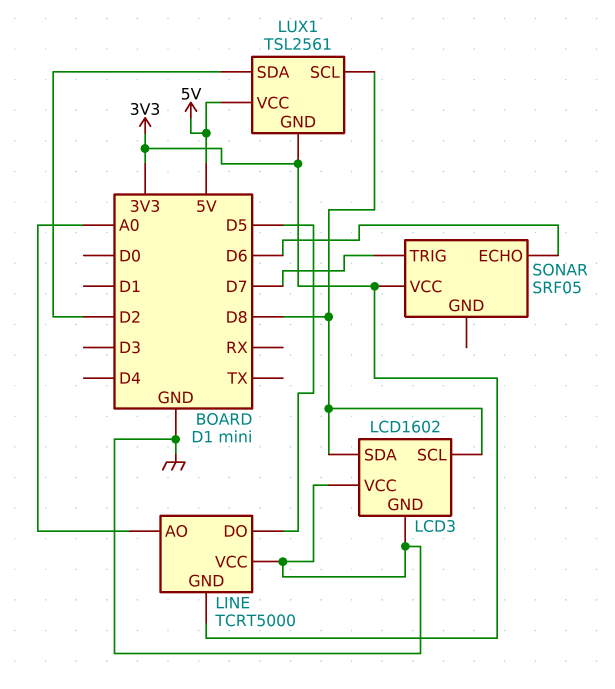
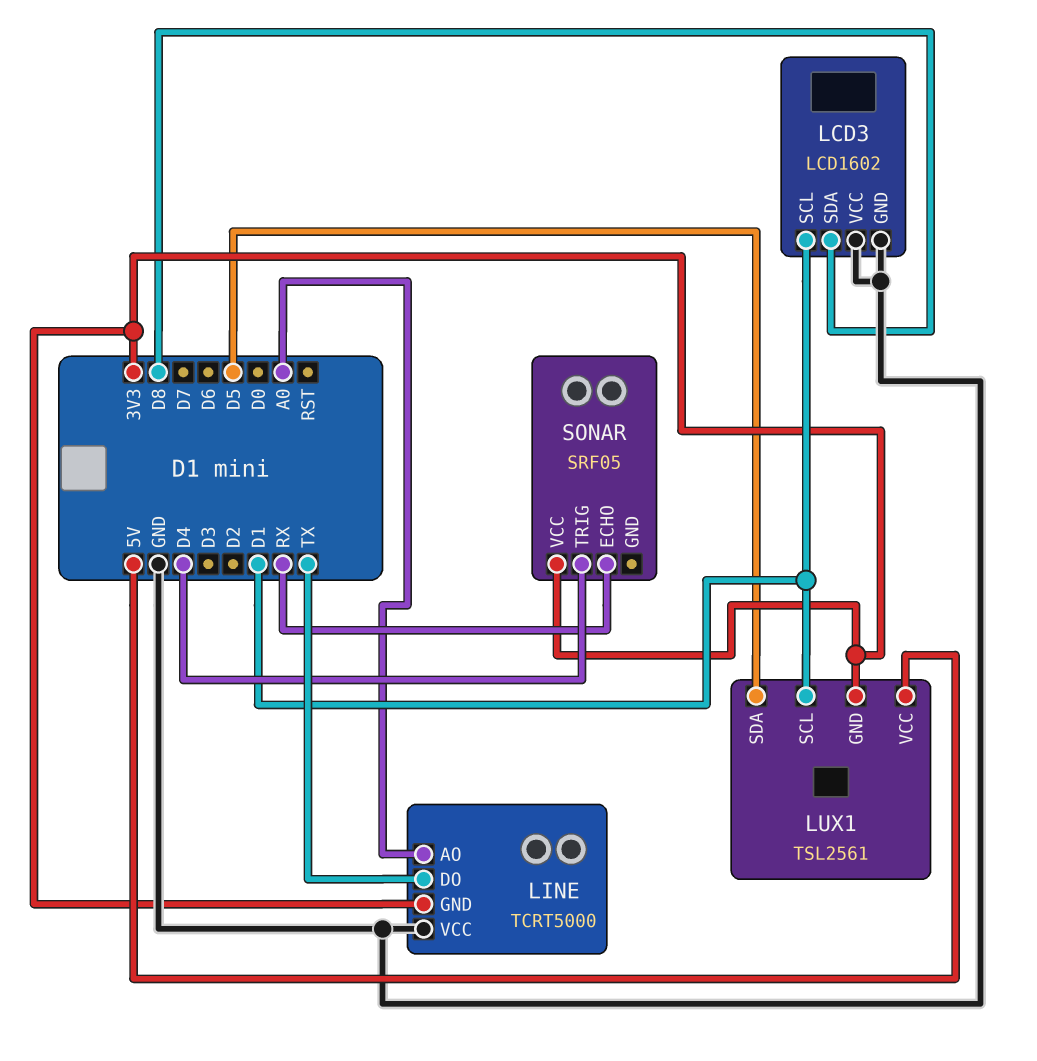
LCD3 pin SCL: D8 -> D1
LINE pin DO: D5 -> TX
LUX1 pin SCL: D8 -> D1
LUX1 pin SDA: D2 -> D5
SONAR pin ECHO: D6 -> RX
SONAR pin TRIG: D7 -> D4

